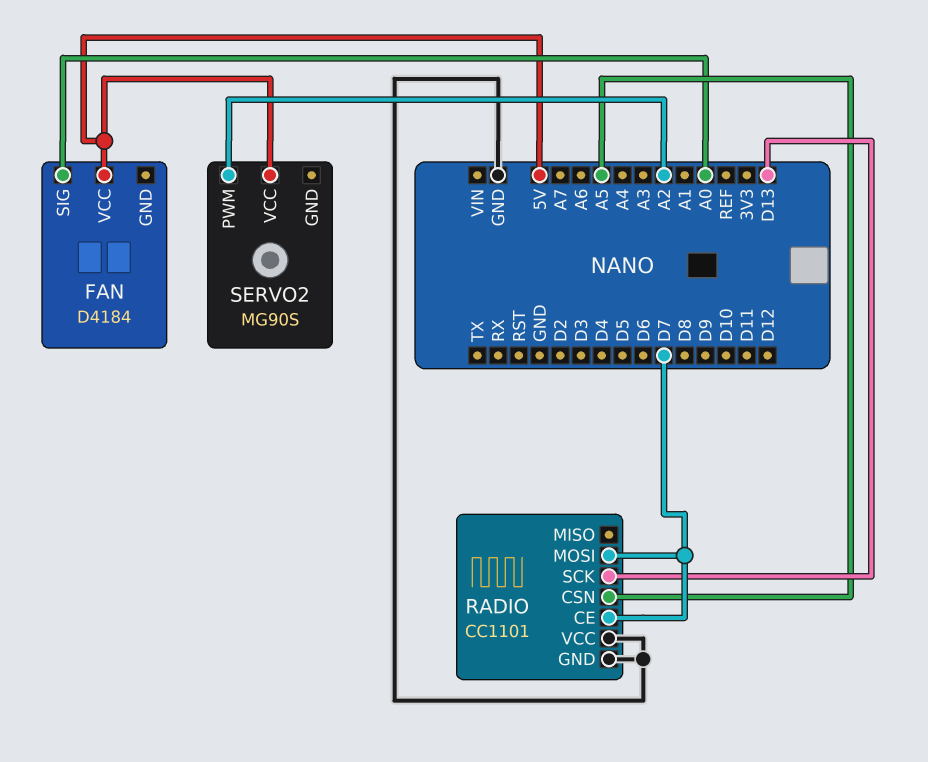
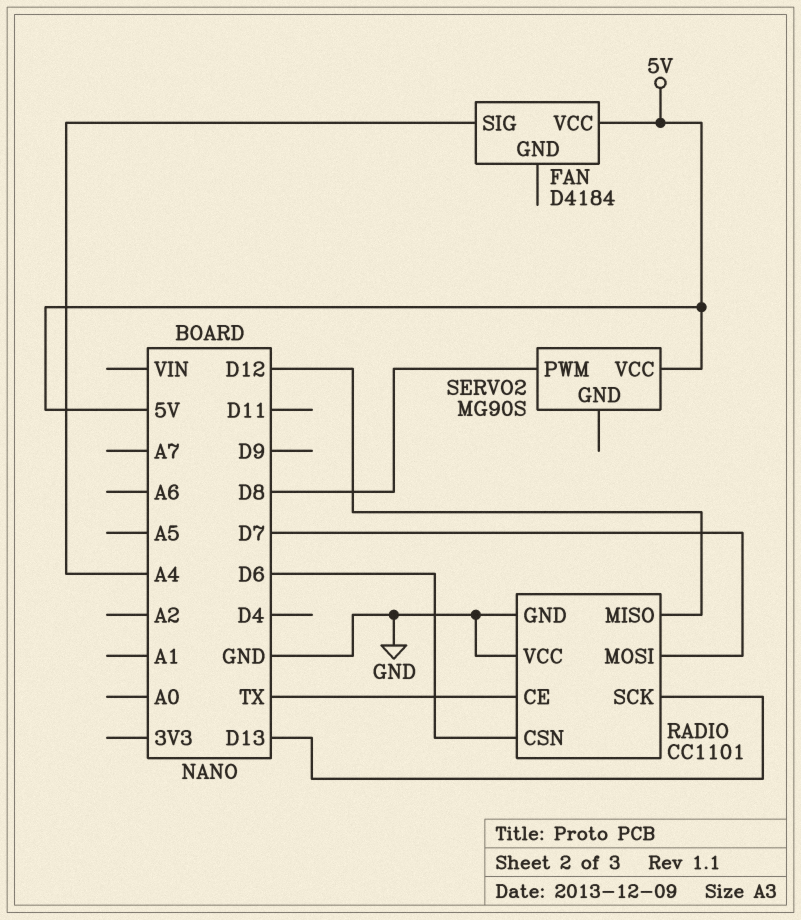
FAN pin SIG: A0 -> A4
RADIO pin CE: D7 -> TX
RADIO pin CSN: A5 -> D6
RADIO pin MISO: none -> D12
SERVO2 pin PWM: A2 -> D8

